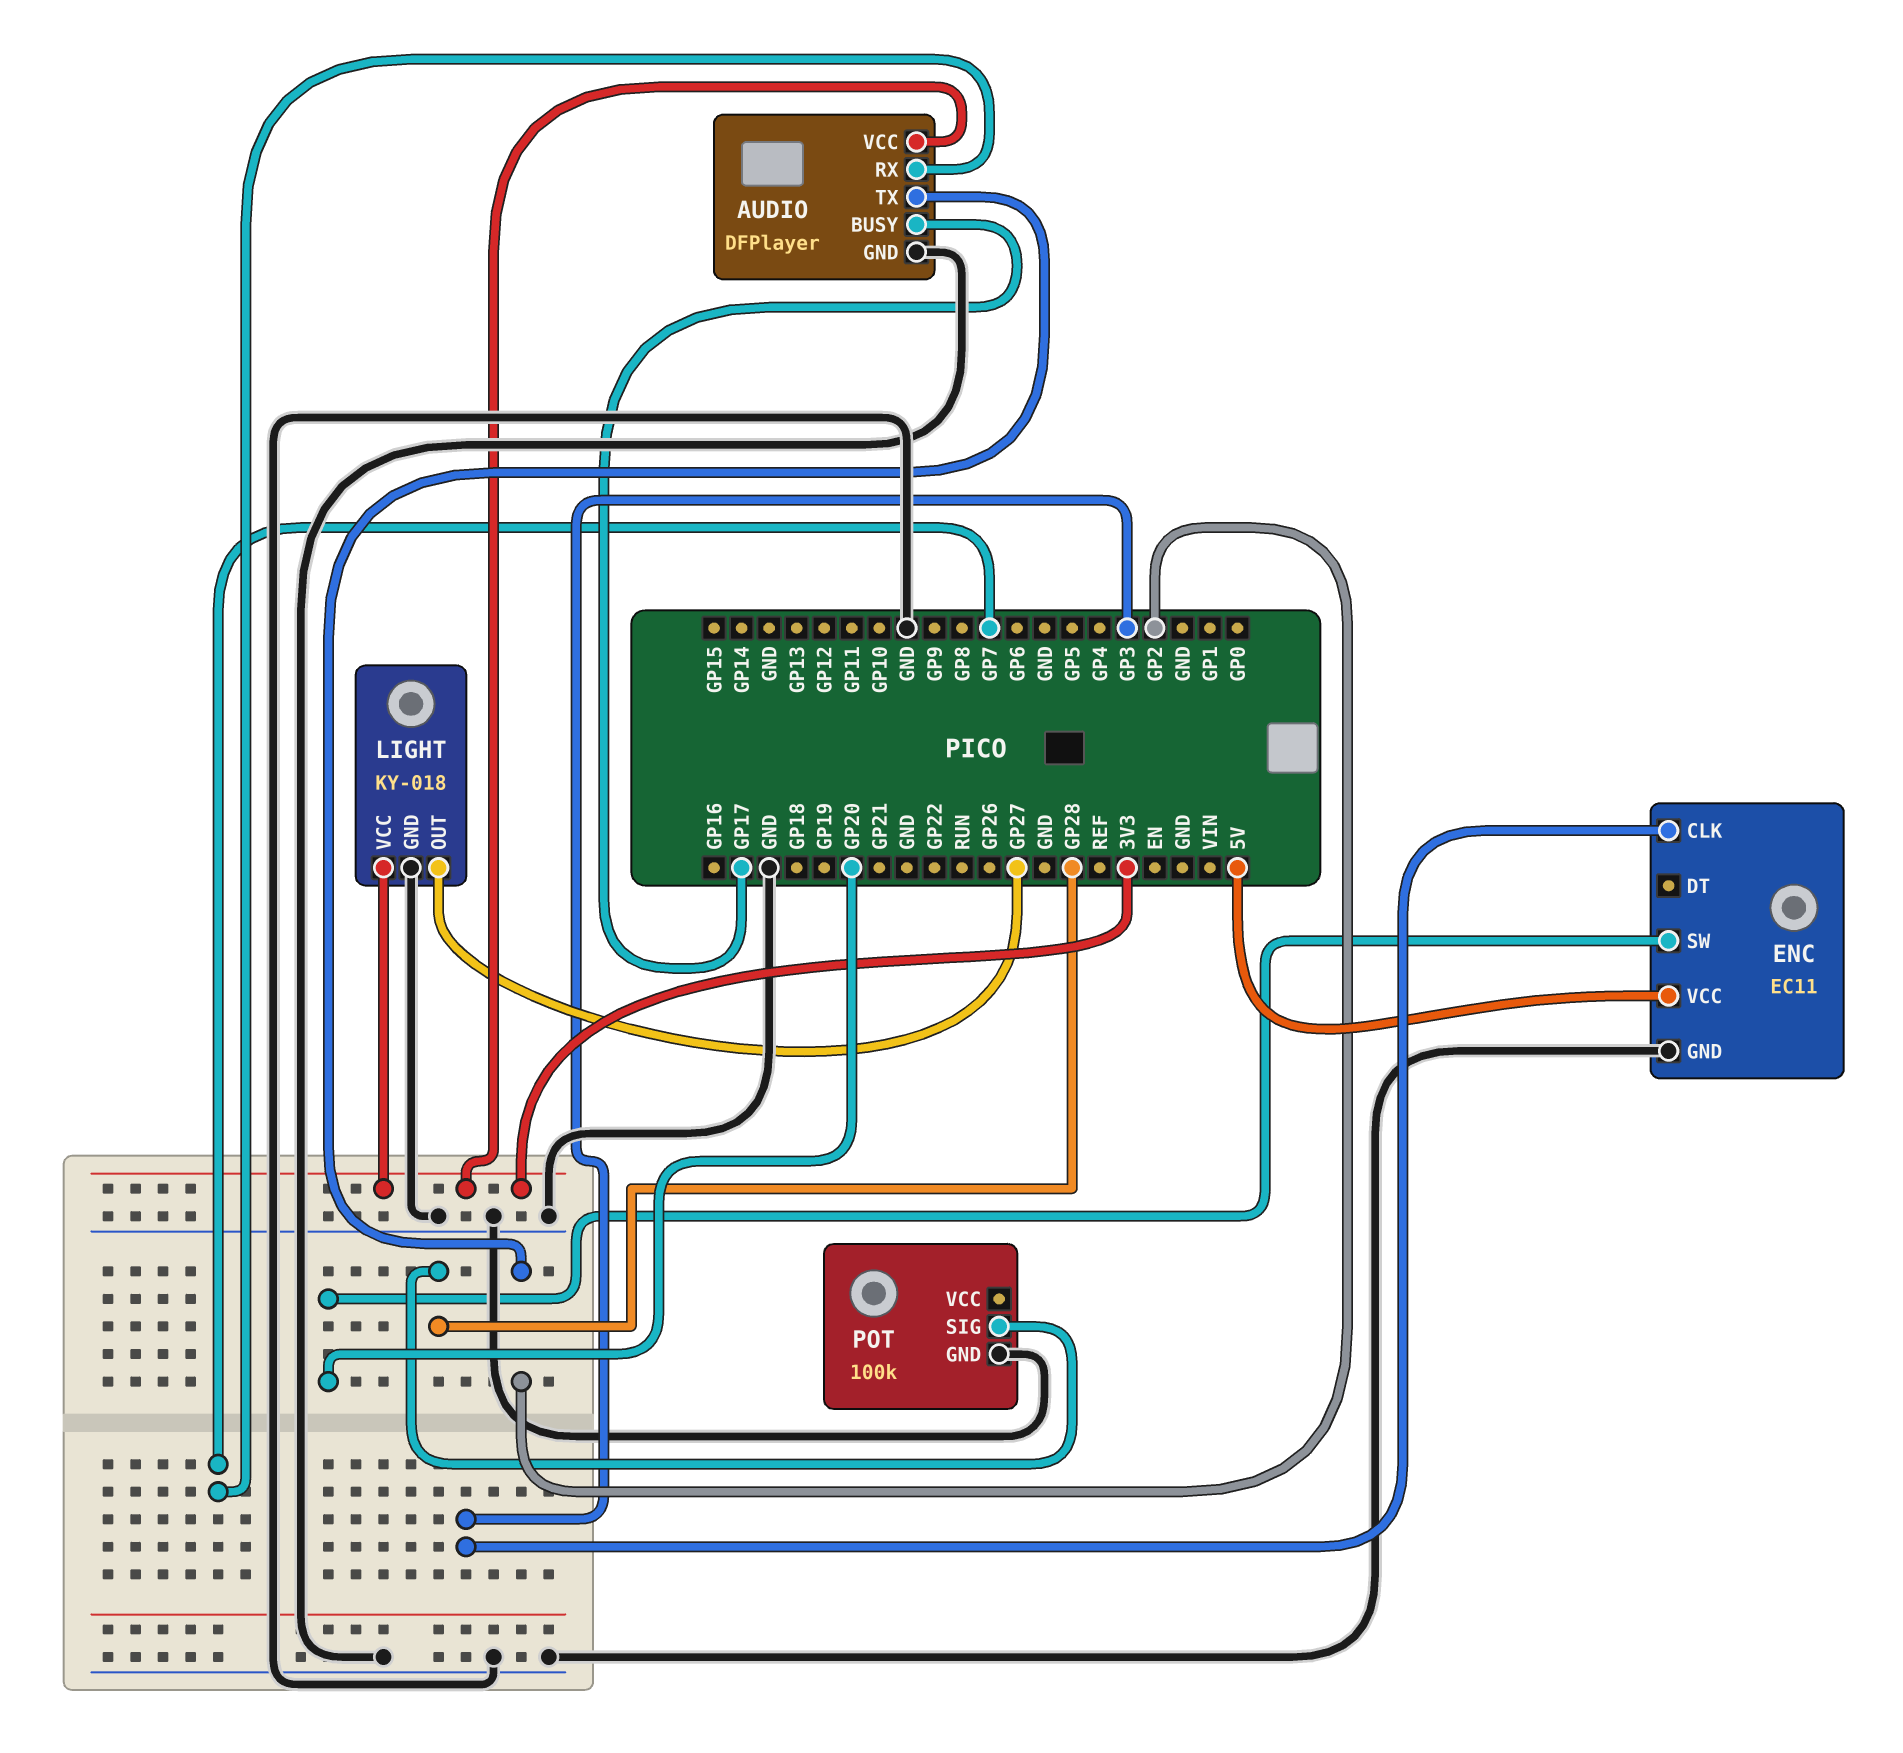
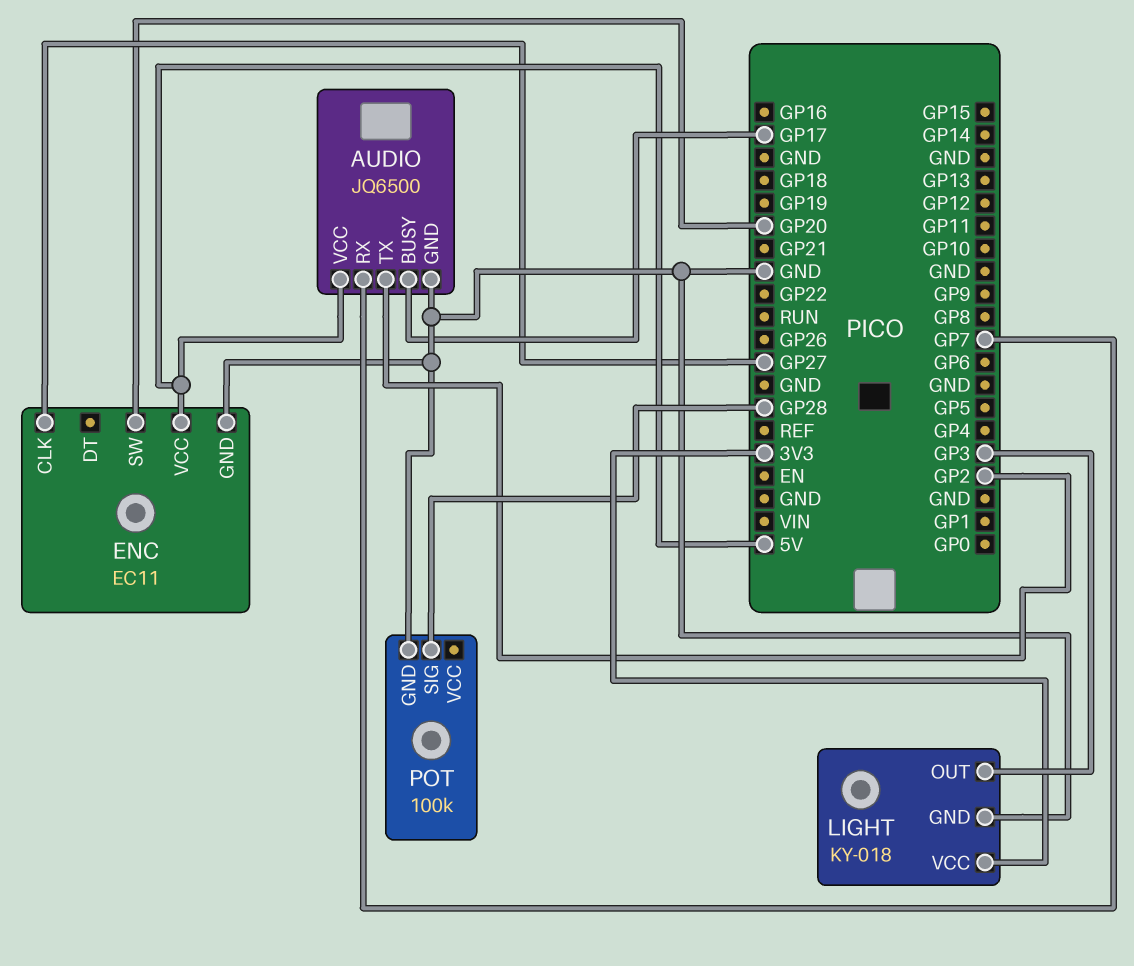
AUDIO: DFPlayer -> JQ6500
AUDIO pin VCC: 3V3 -> 5V
ENC pin CLK: GP3 -> GP27
LIGHT pin OUT: GP27 -> GP3

